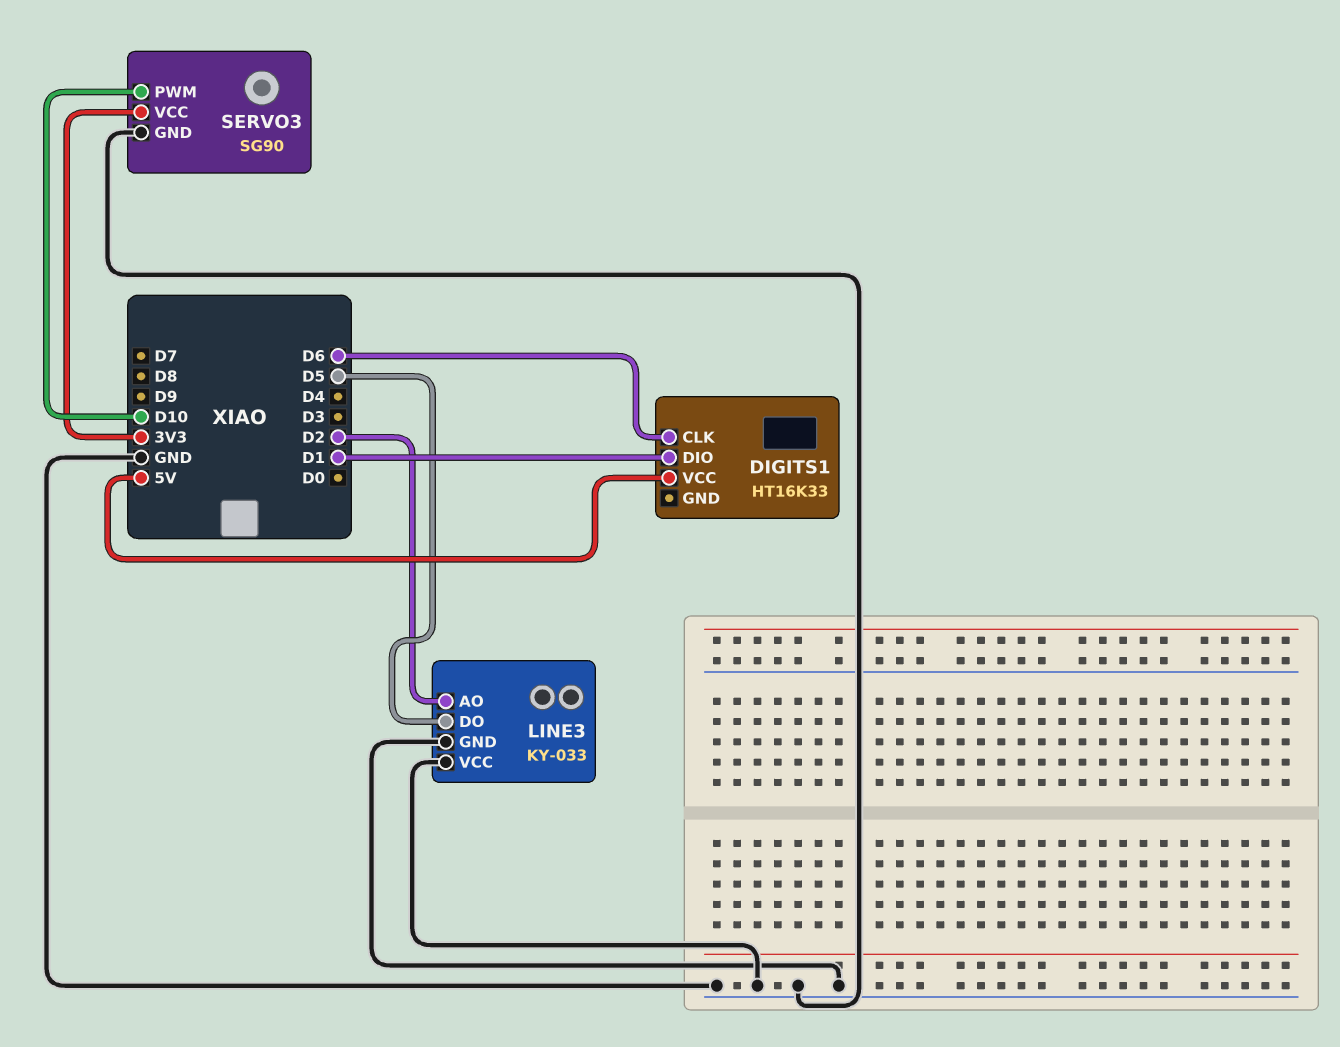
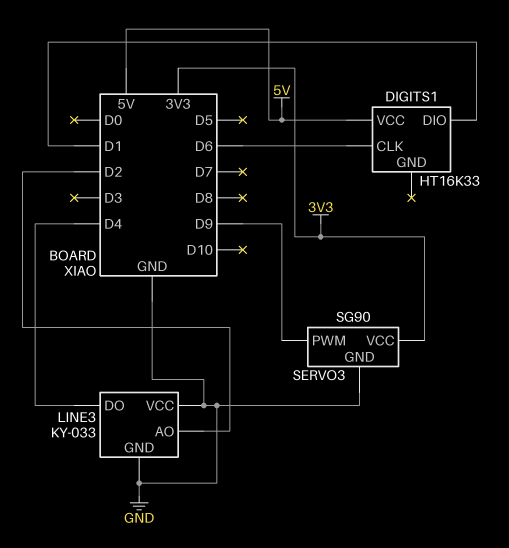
LINE3 pin DO: D5 -> D4
SERVO3 pin PWM: D10 -> D9

